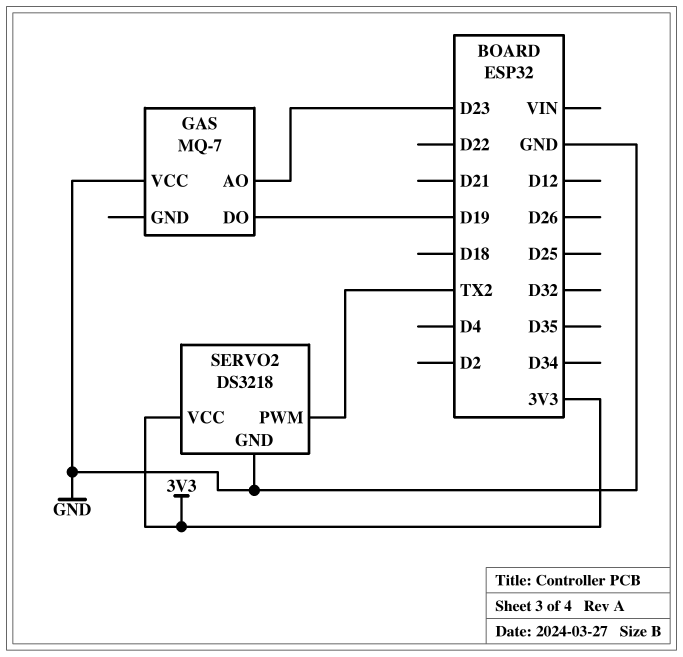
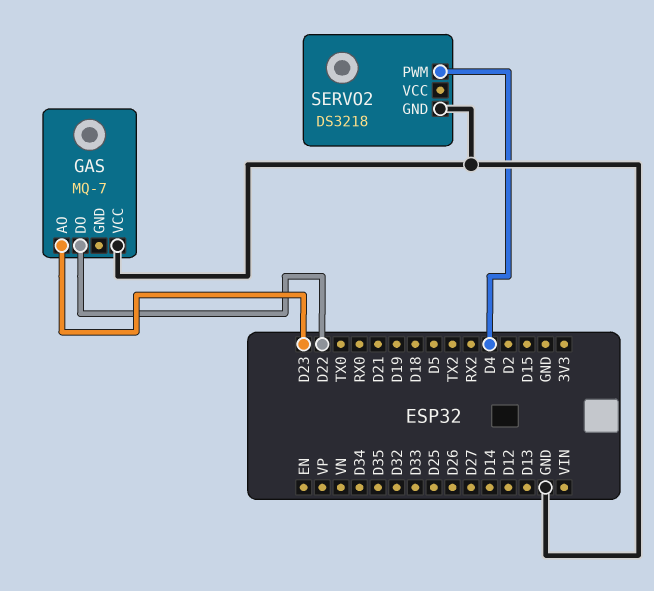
GAS pin DO: D19 -> D22
SERVO2 pin PWM: TX2 -> D4
SERVO2 pin VCC: 3V3 -> none

